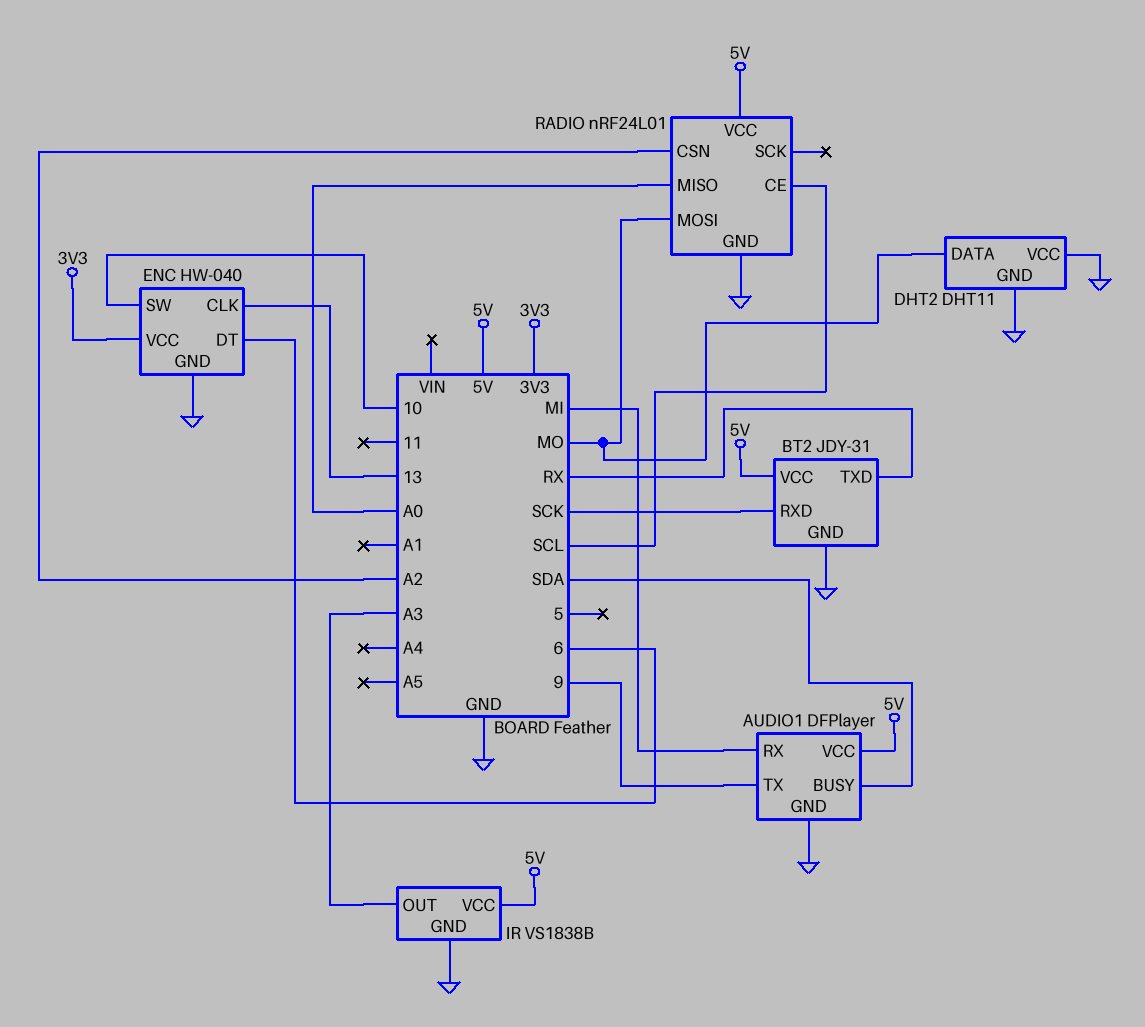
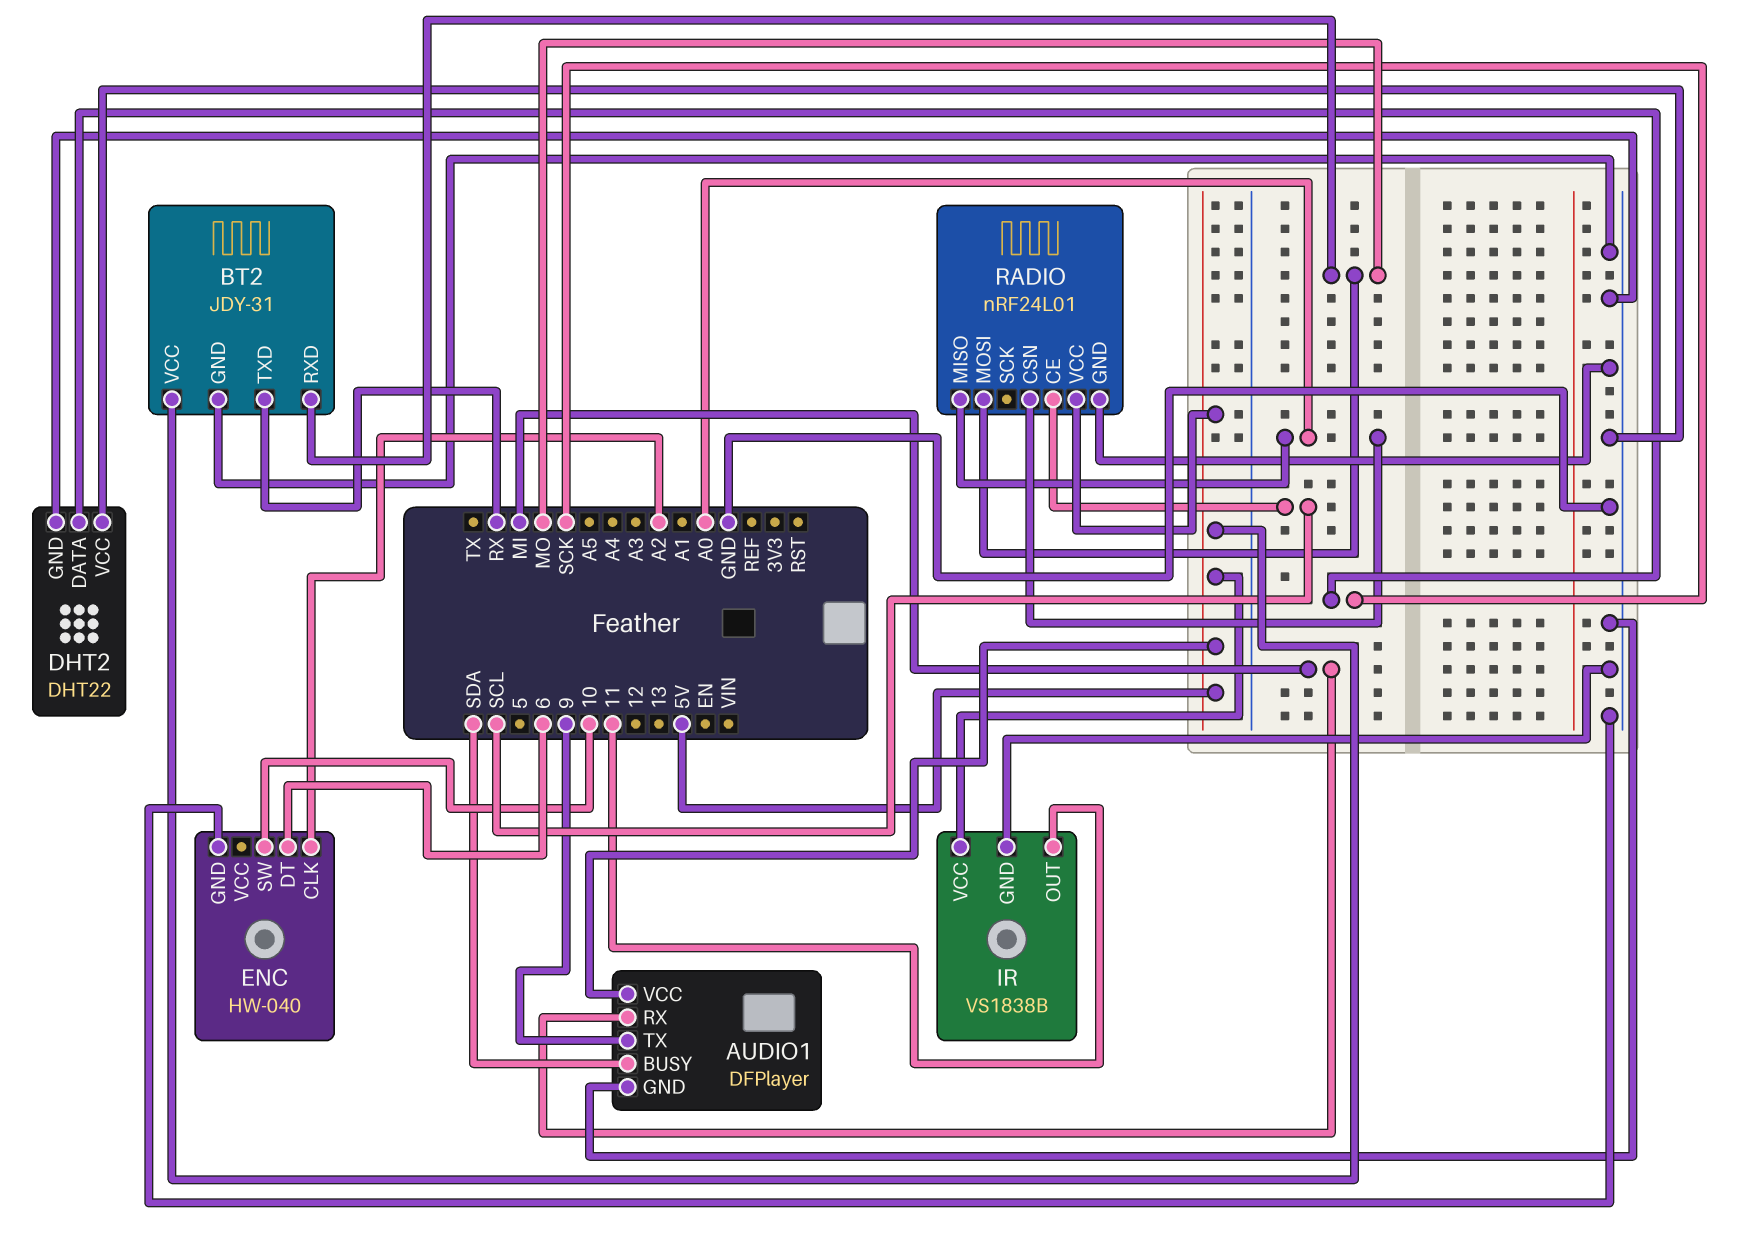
BT2 pin RXD: SCK -> MO
DHT2: DHT11 -> DHT22
DHT2 pin DATA: MO -> SCK
ENC pin CLK: 13 -> A2
ENC pin VCC: 3V3 -> none
IR pin OUT: A3 -> 11
RADIO pin CSN: A2 -> A0

